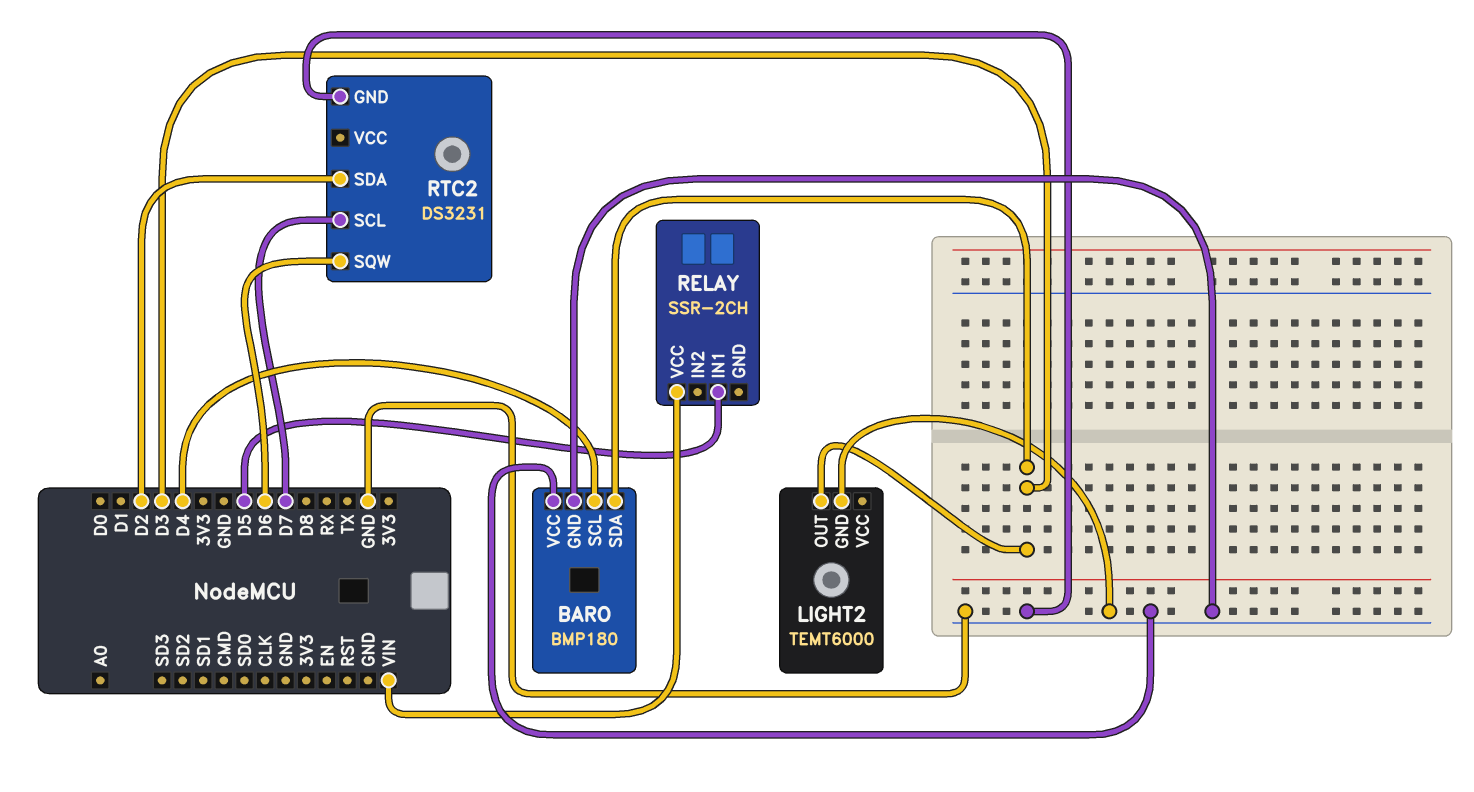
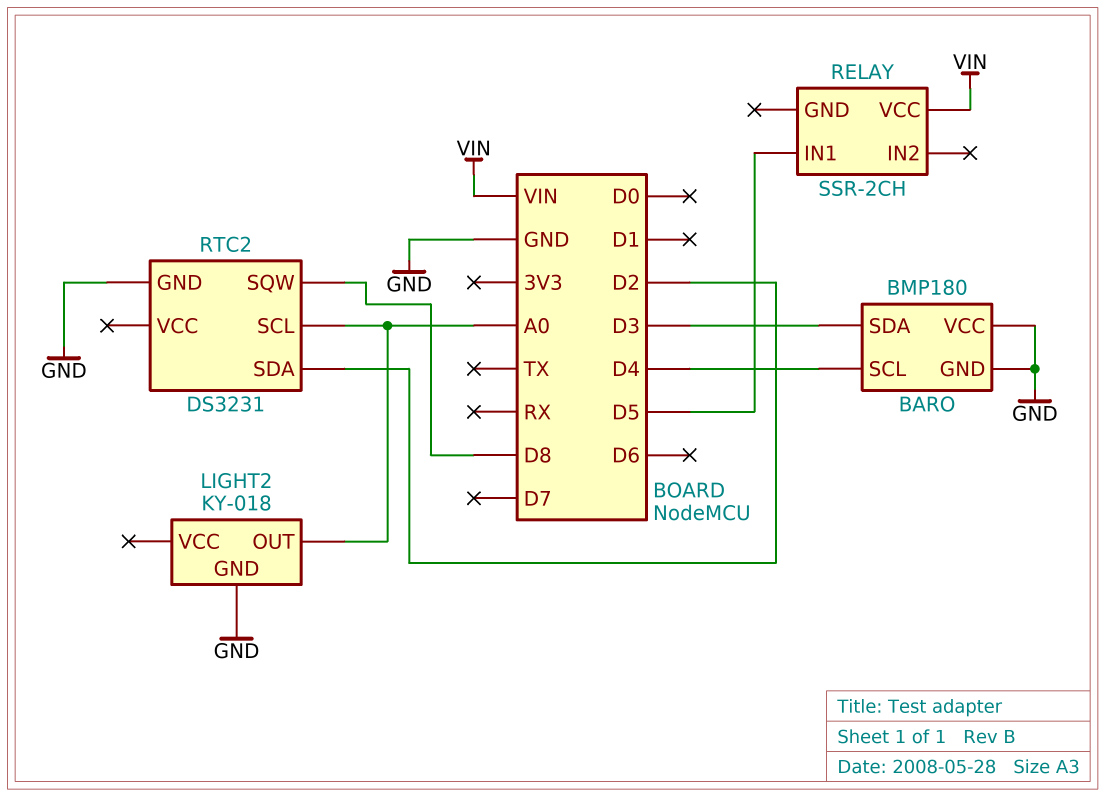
LIGHT2: TEMT6000 -> KY-018
LIGHT2 pin OUT: D3 -> A0
RTC2 pin SCL: D7 -> A0
RTC2 pin SQW: D6 -> D8

